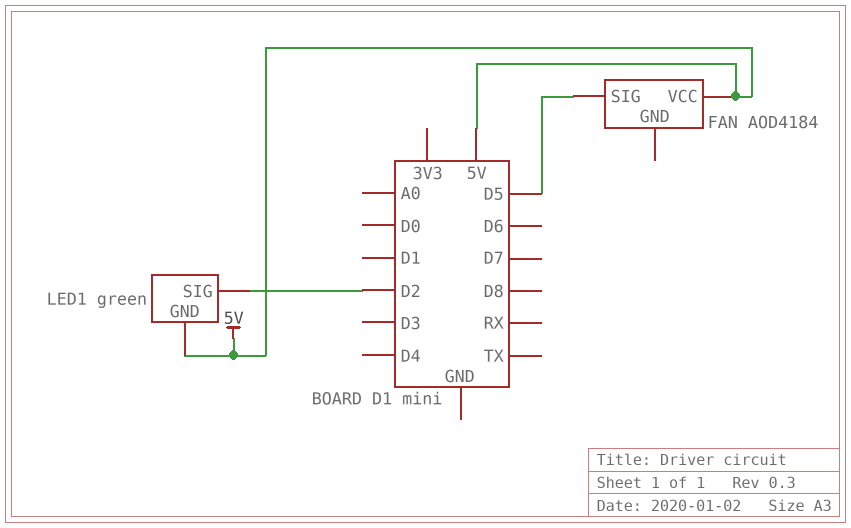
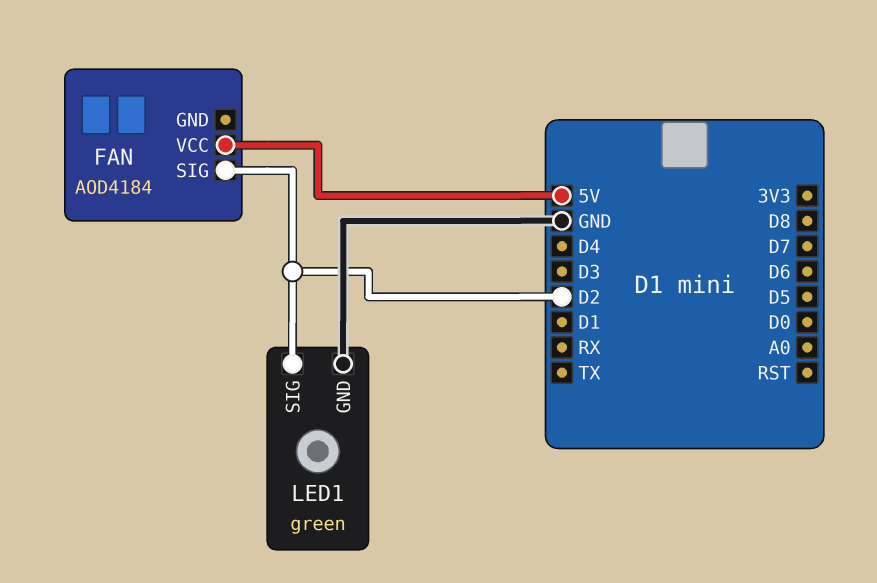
FAN pin SIG: D5 -> D2
LED1 pin GND: 5V -> GND

